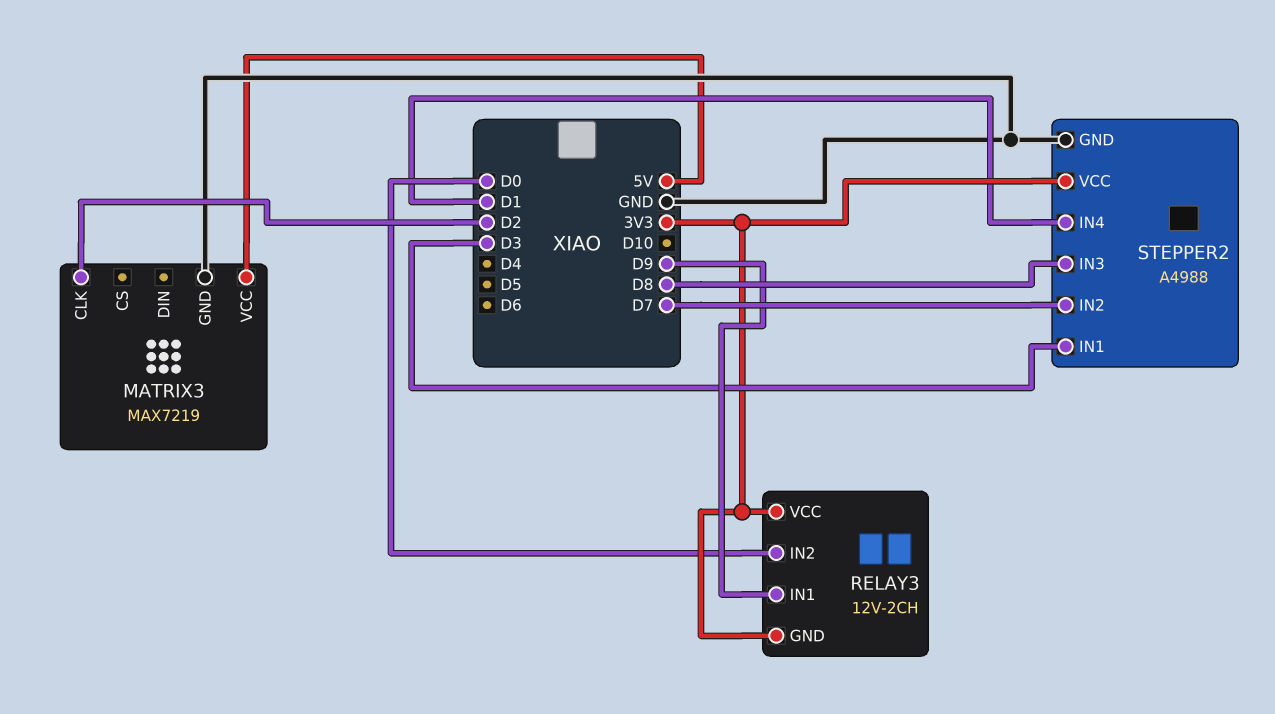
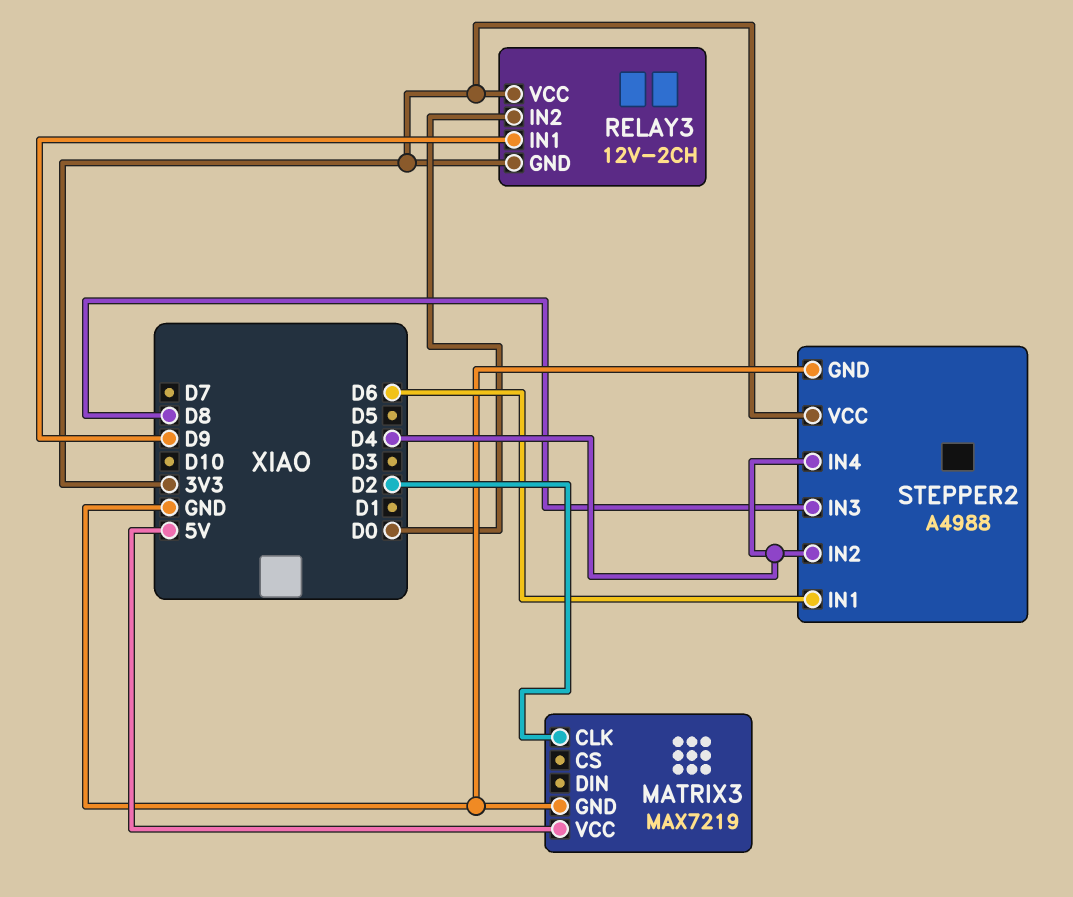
STEPPER2 pin IN1: D3 -> D6
STEPPER2 pin IN2: D7 -> D4
STEPPER2 pin IN4: D1 -> D4

